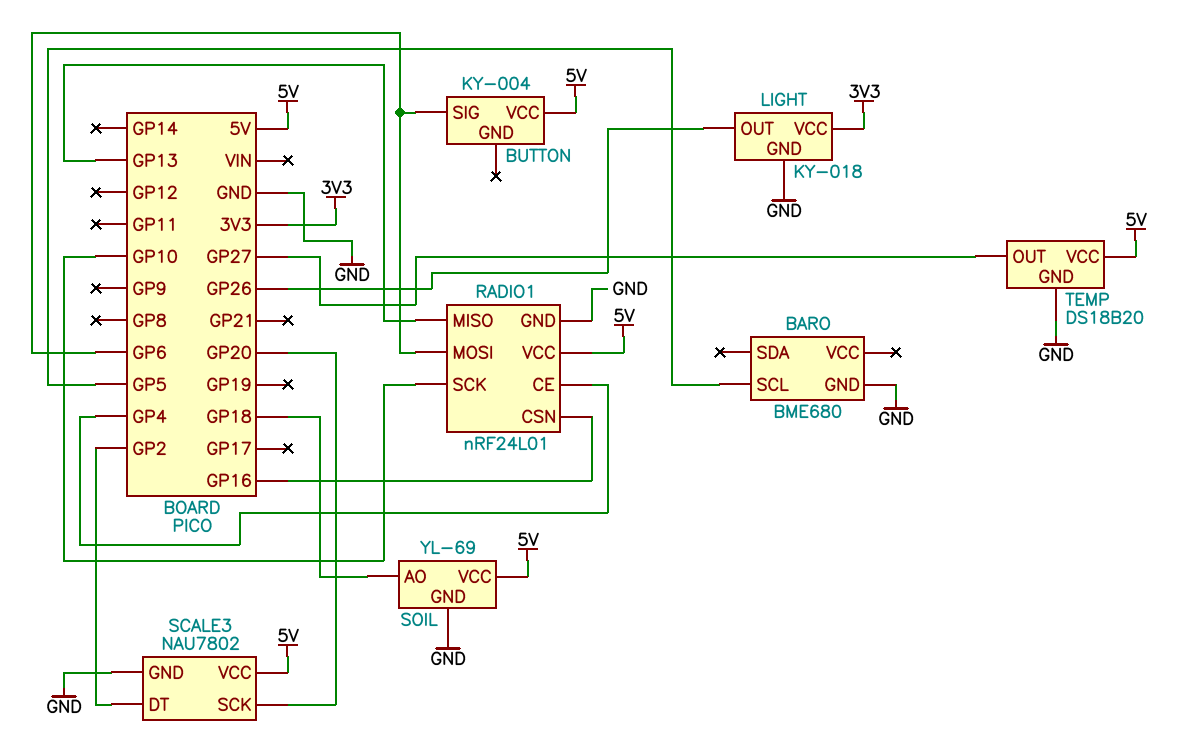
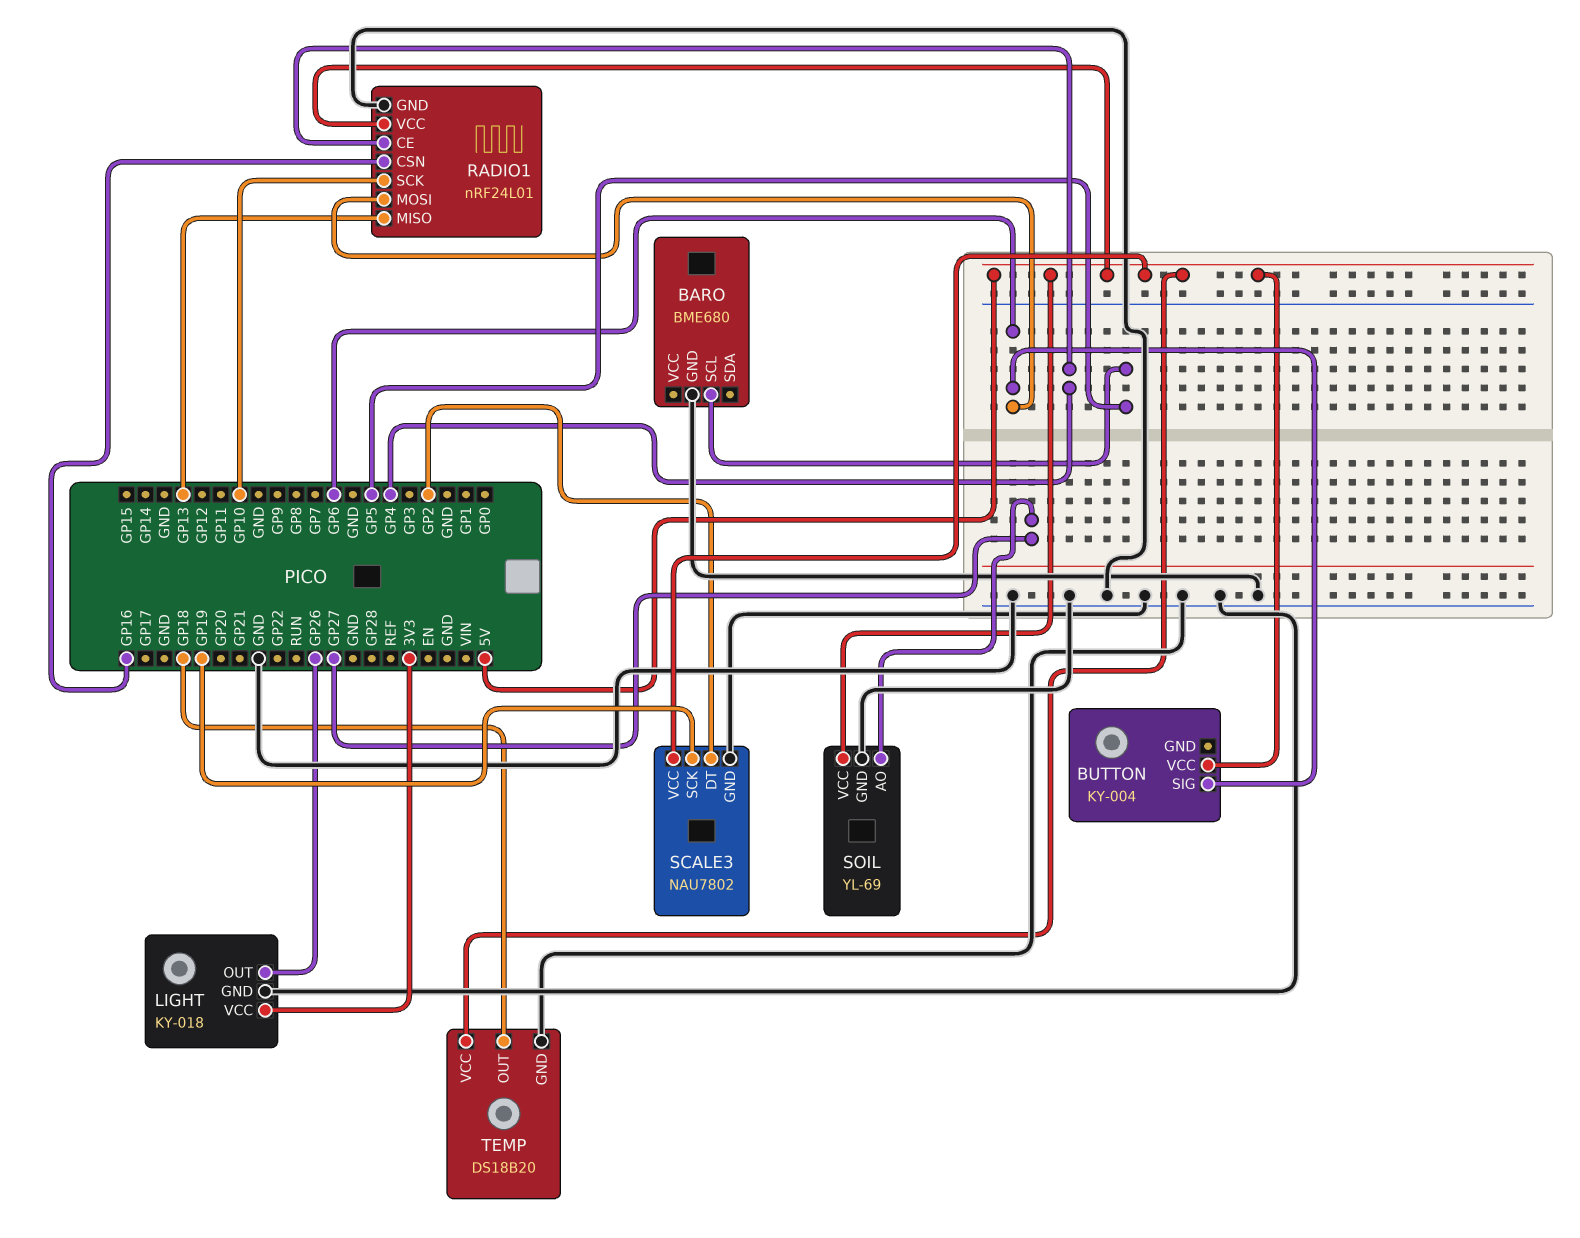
SCALE3 pin SCK: GP20 -> GP19
SOIL pin AO: GP18 -> GP27
TEMP pin OUT: GP27 -> GP18

